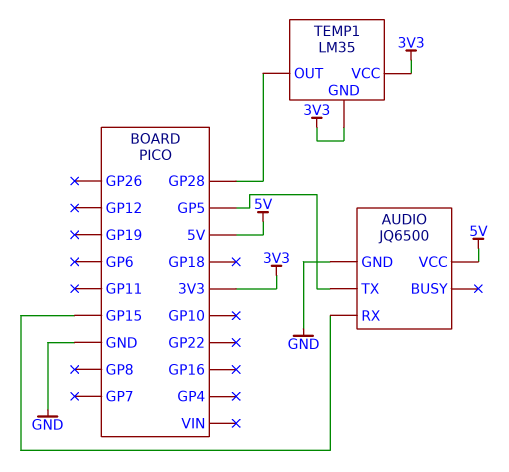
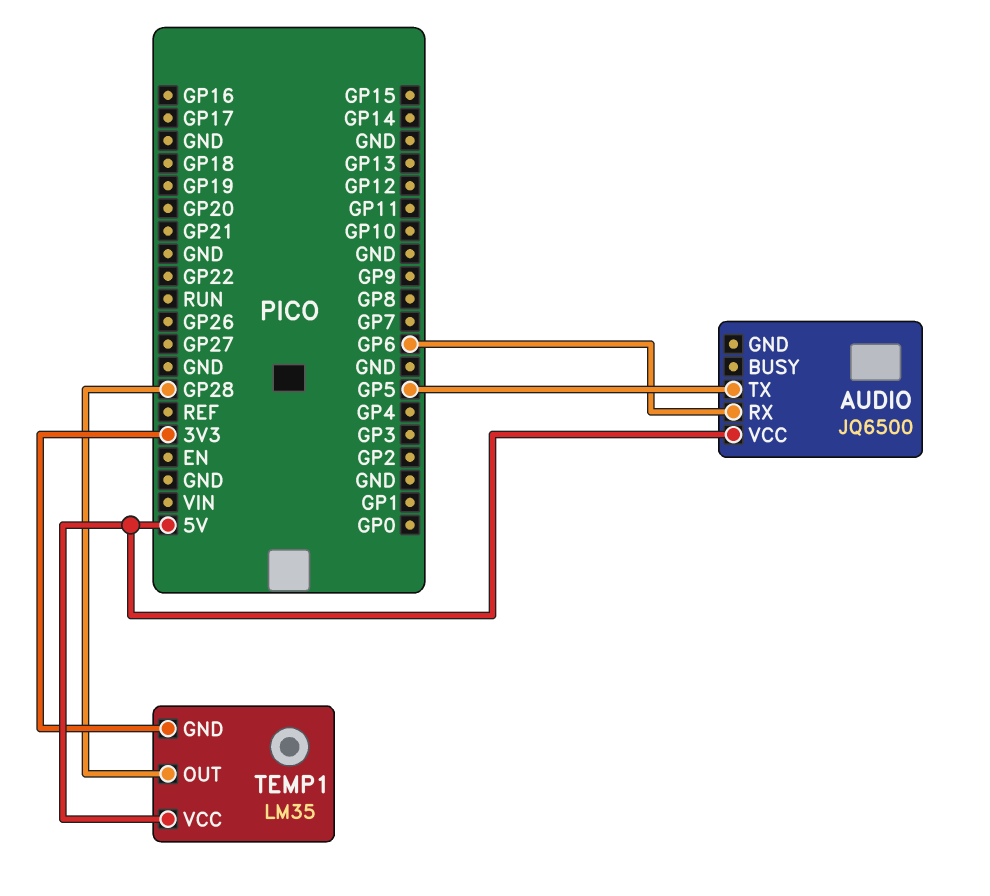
AUDIO pin GND: GND -> none
AUDIO pin RX: GP15 -> GP6
TEMP1 pin VCC: 3V3 -> 5V

